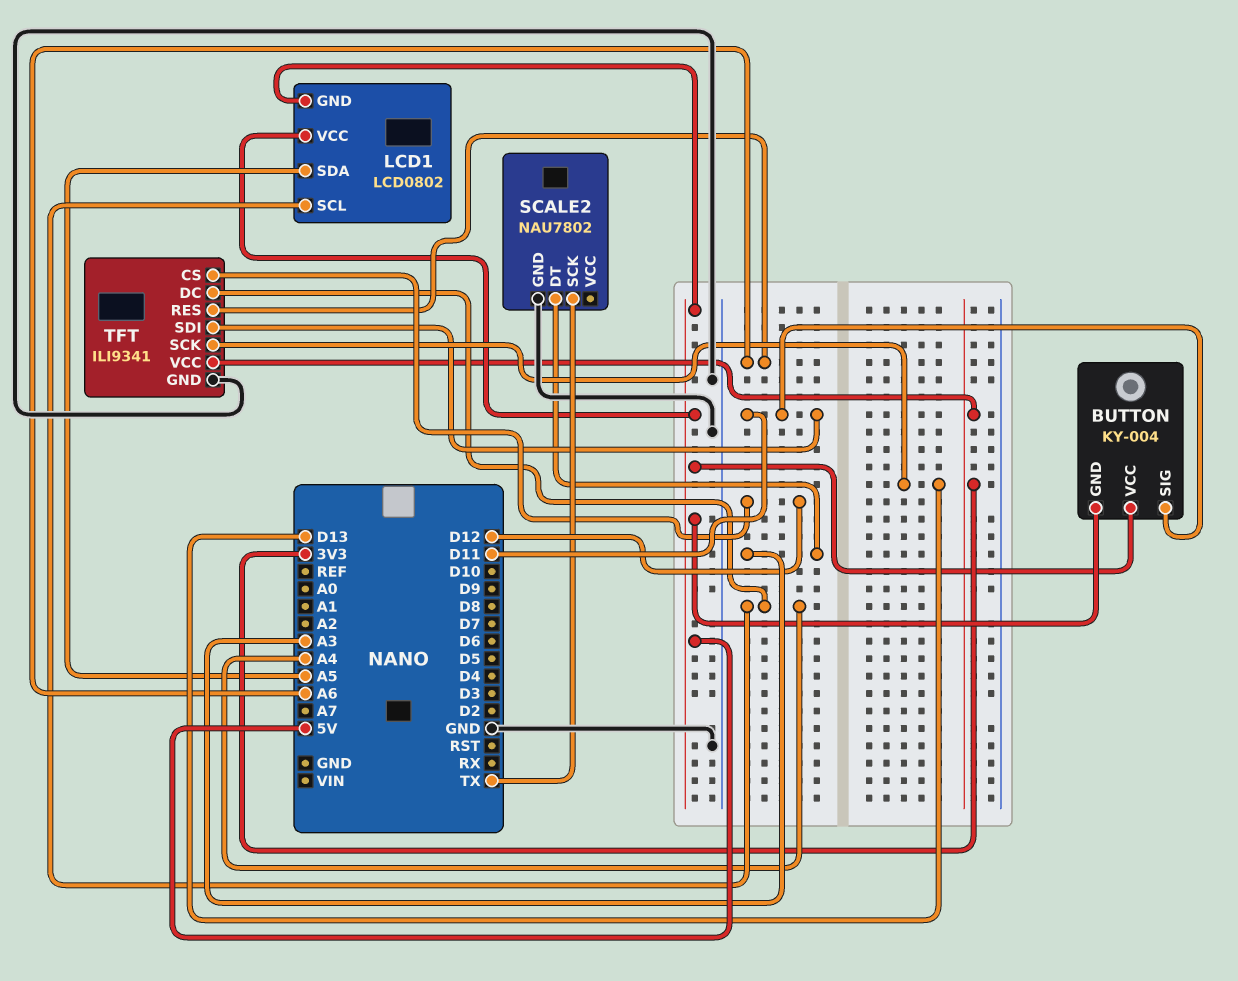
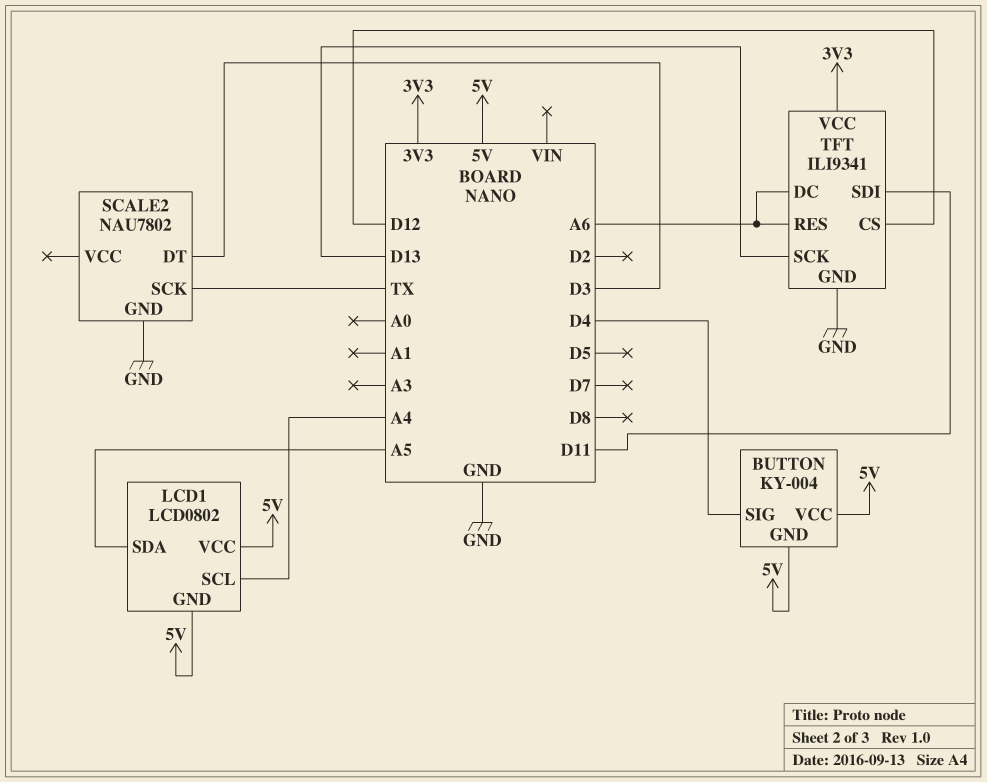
BUTTON pin SIG: D11 -> D4
SCALE2 pin DT: A3 -> D3
TFT pin DC: A4 -> A6

